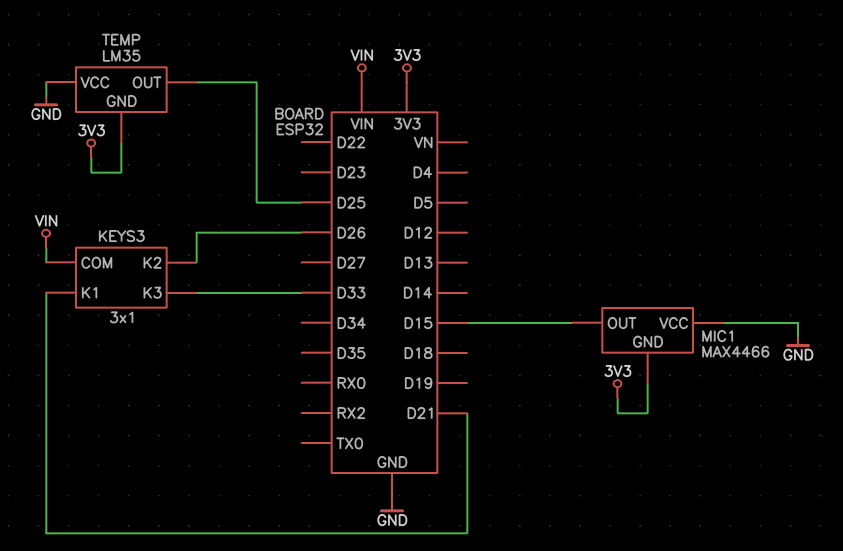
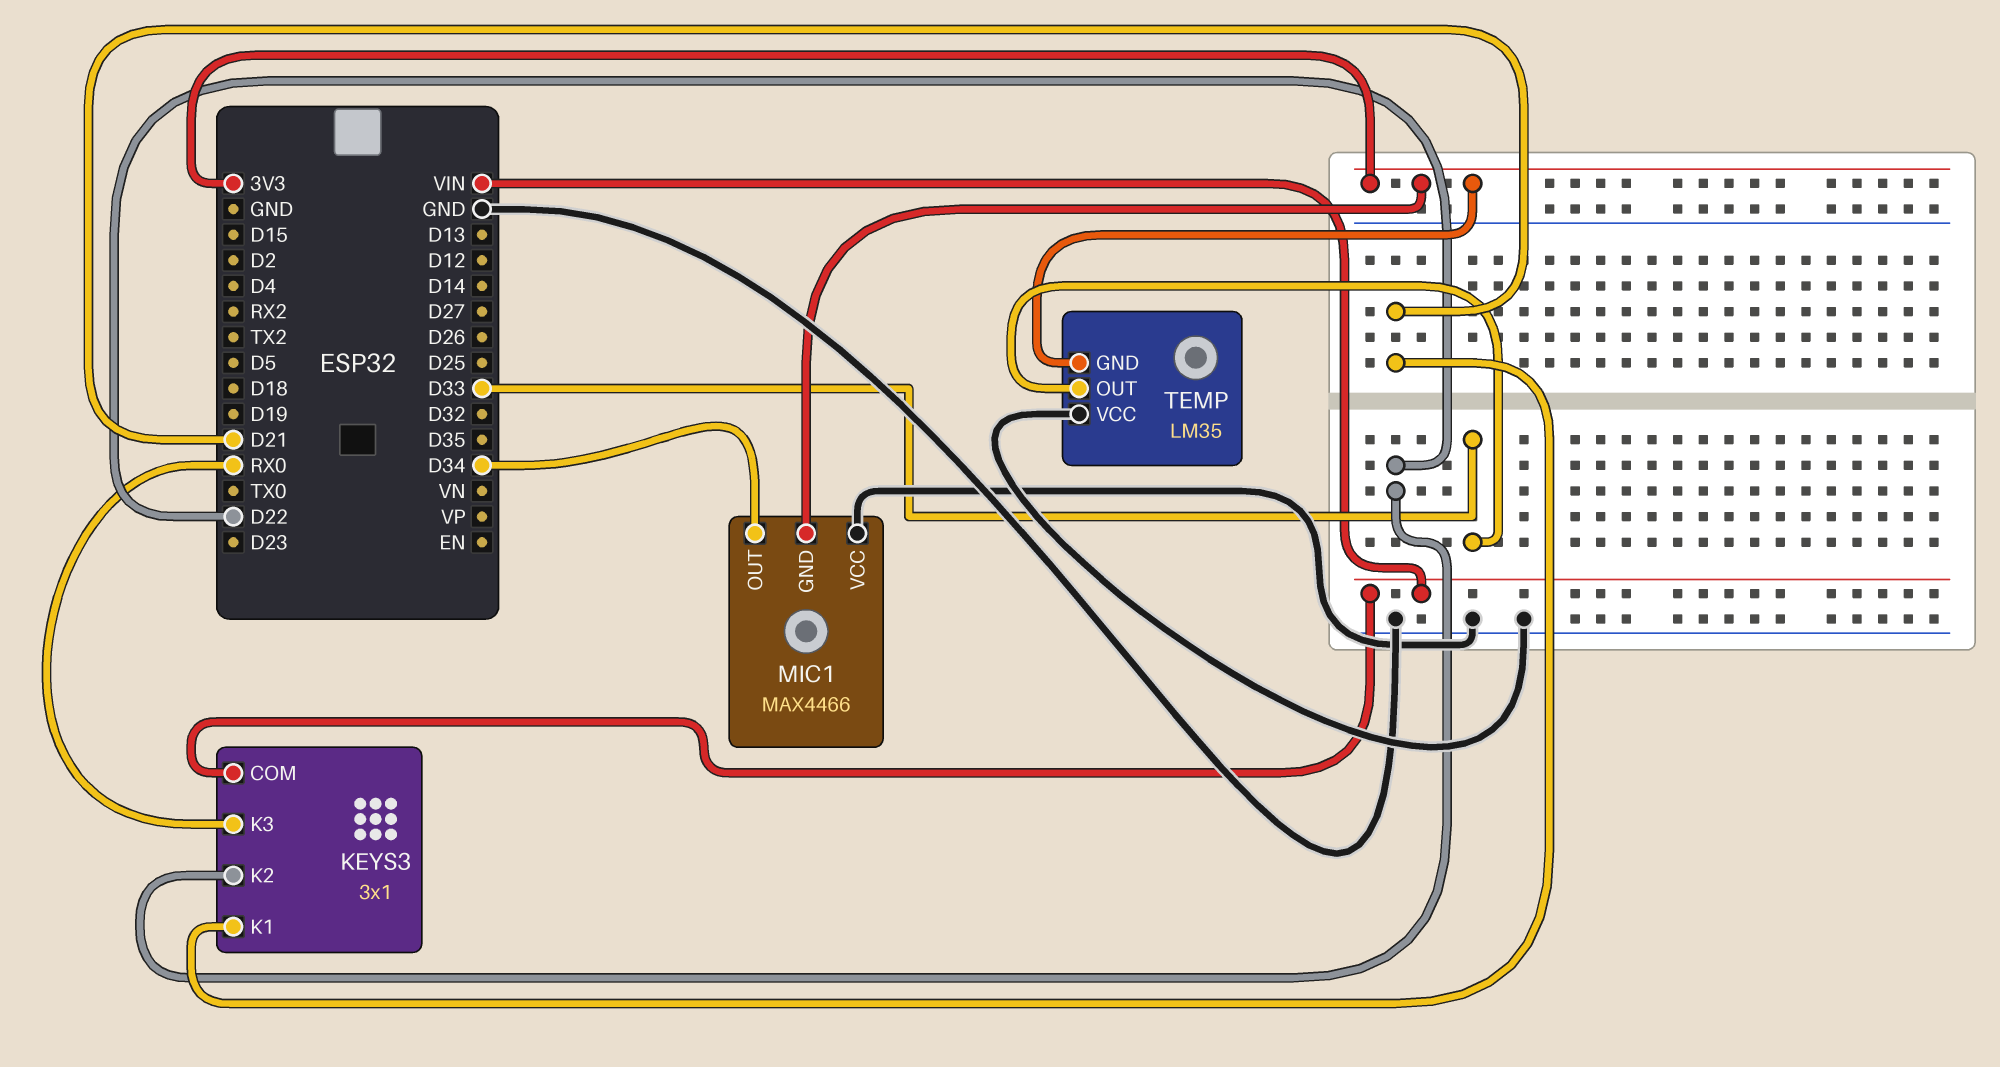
KEYS3 pin K2: D26 -> D22
KEYS3 pin K3: D33 -> RX0
MIC1 pin OUT: D15 -> D34
TEMP pin OUT: D25 -> D33

